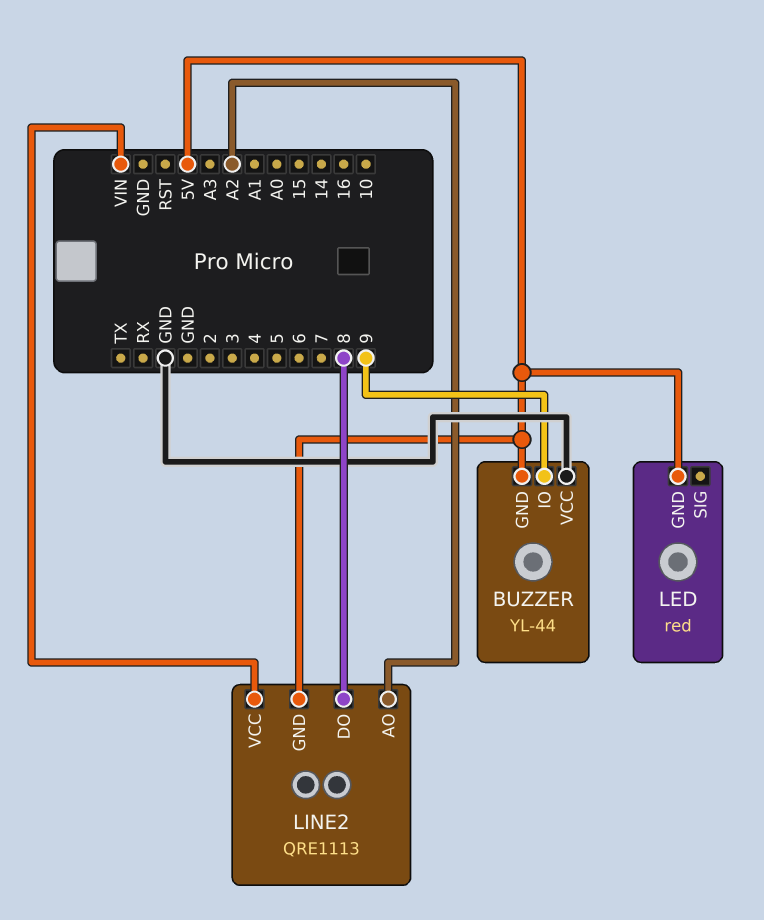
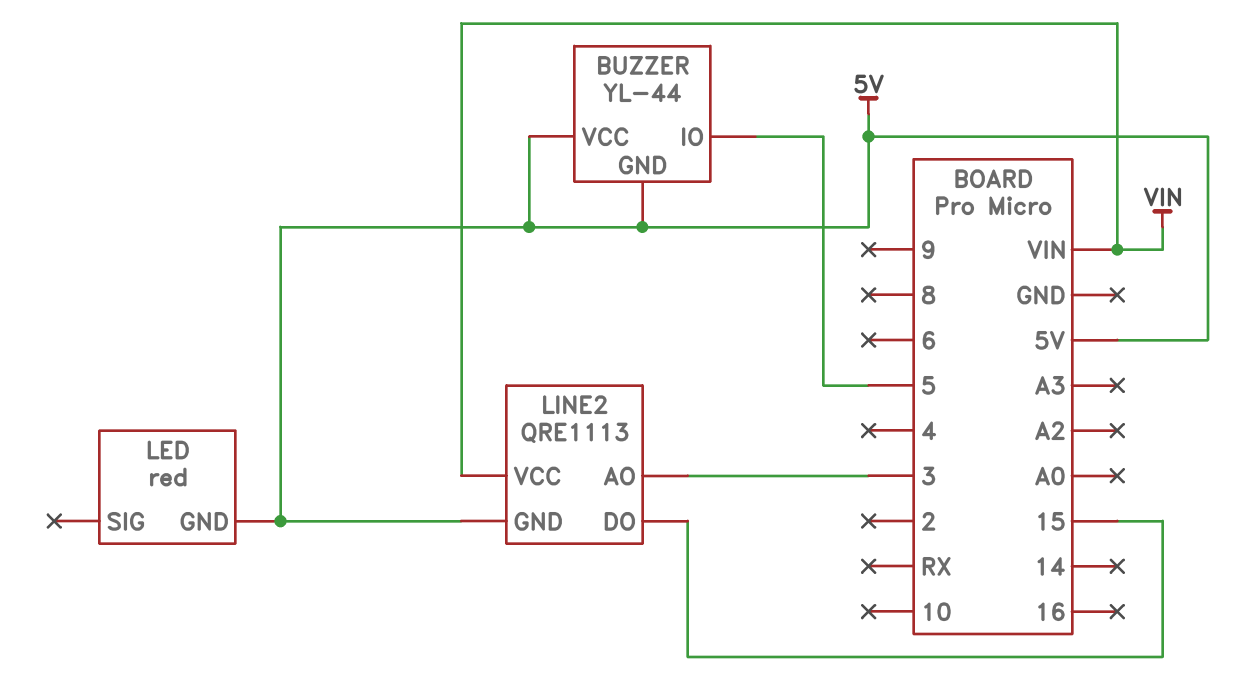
BUZZER pin IO: 9 -> 5
BUZZER pin VCC: GND -> 5V
LINE2 pin AO: A2 -> 3
LINE2 pin DO: 8 -> 15

